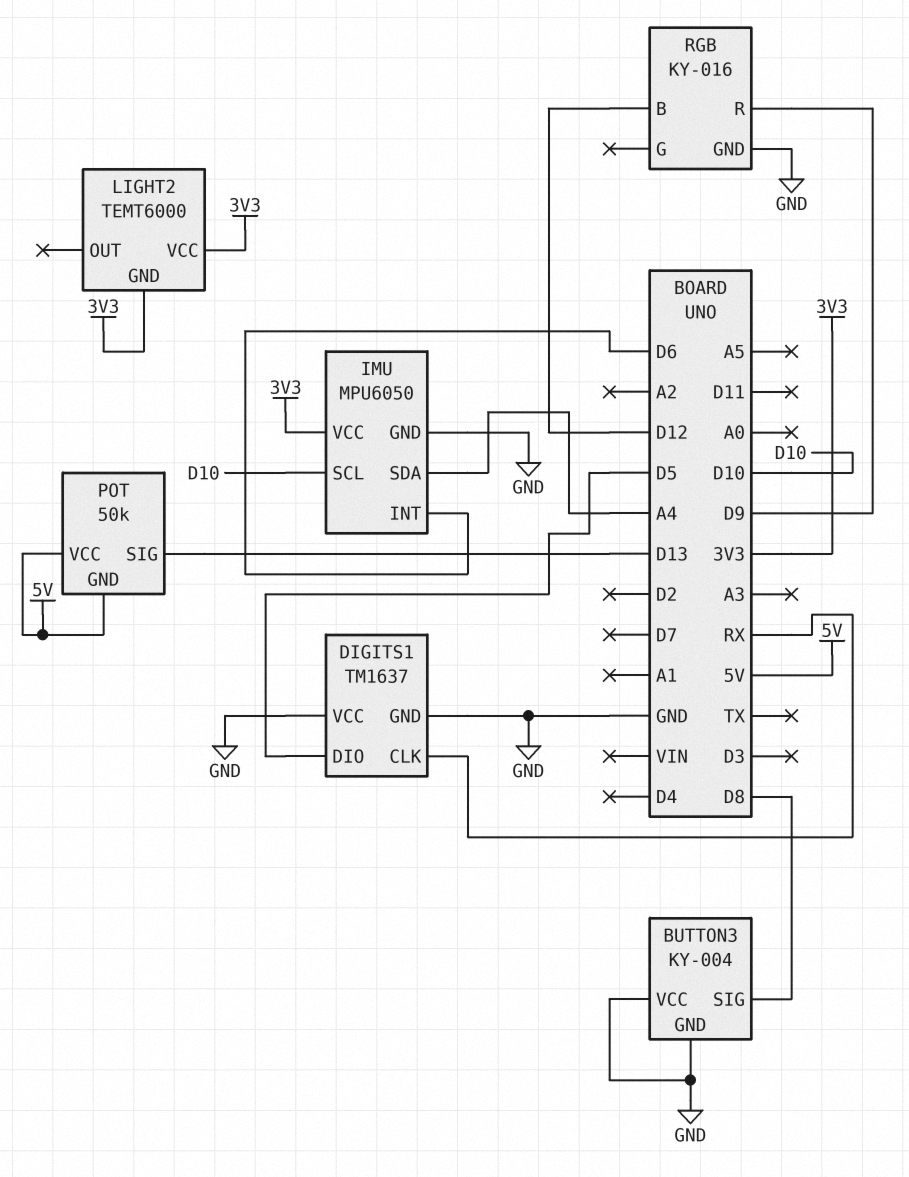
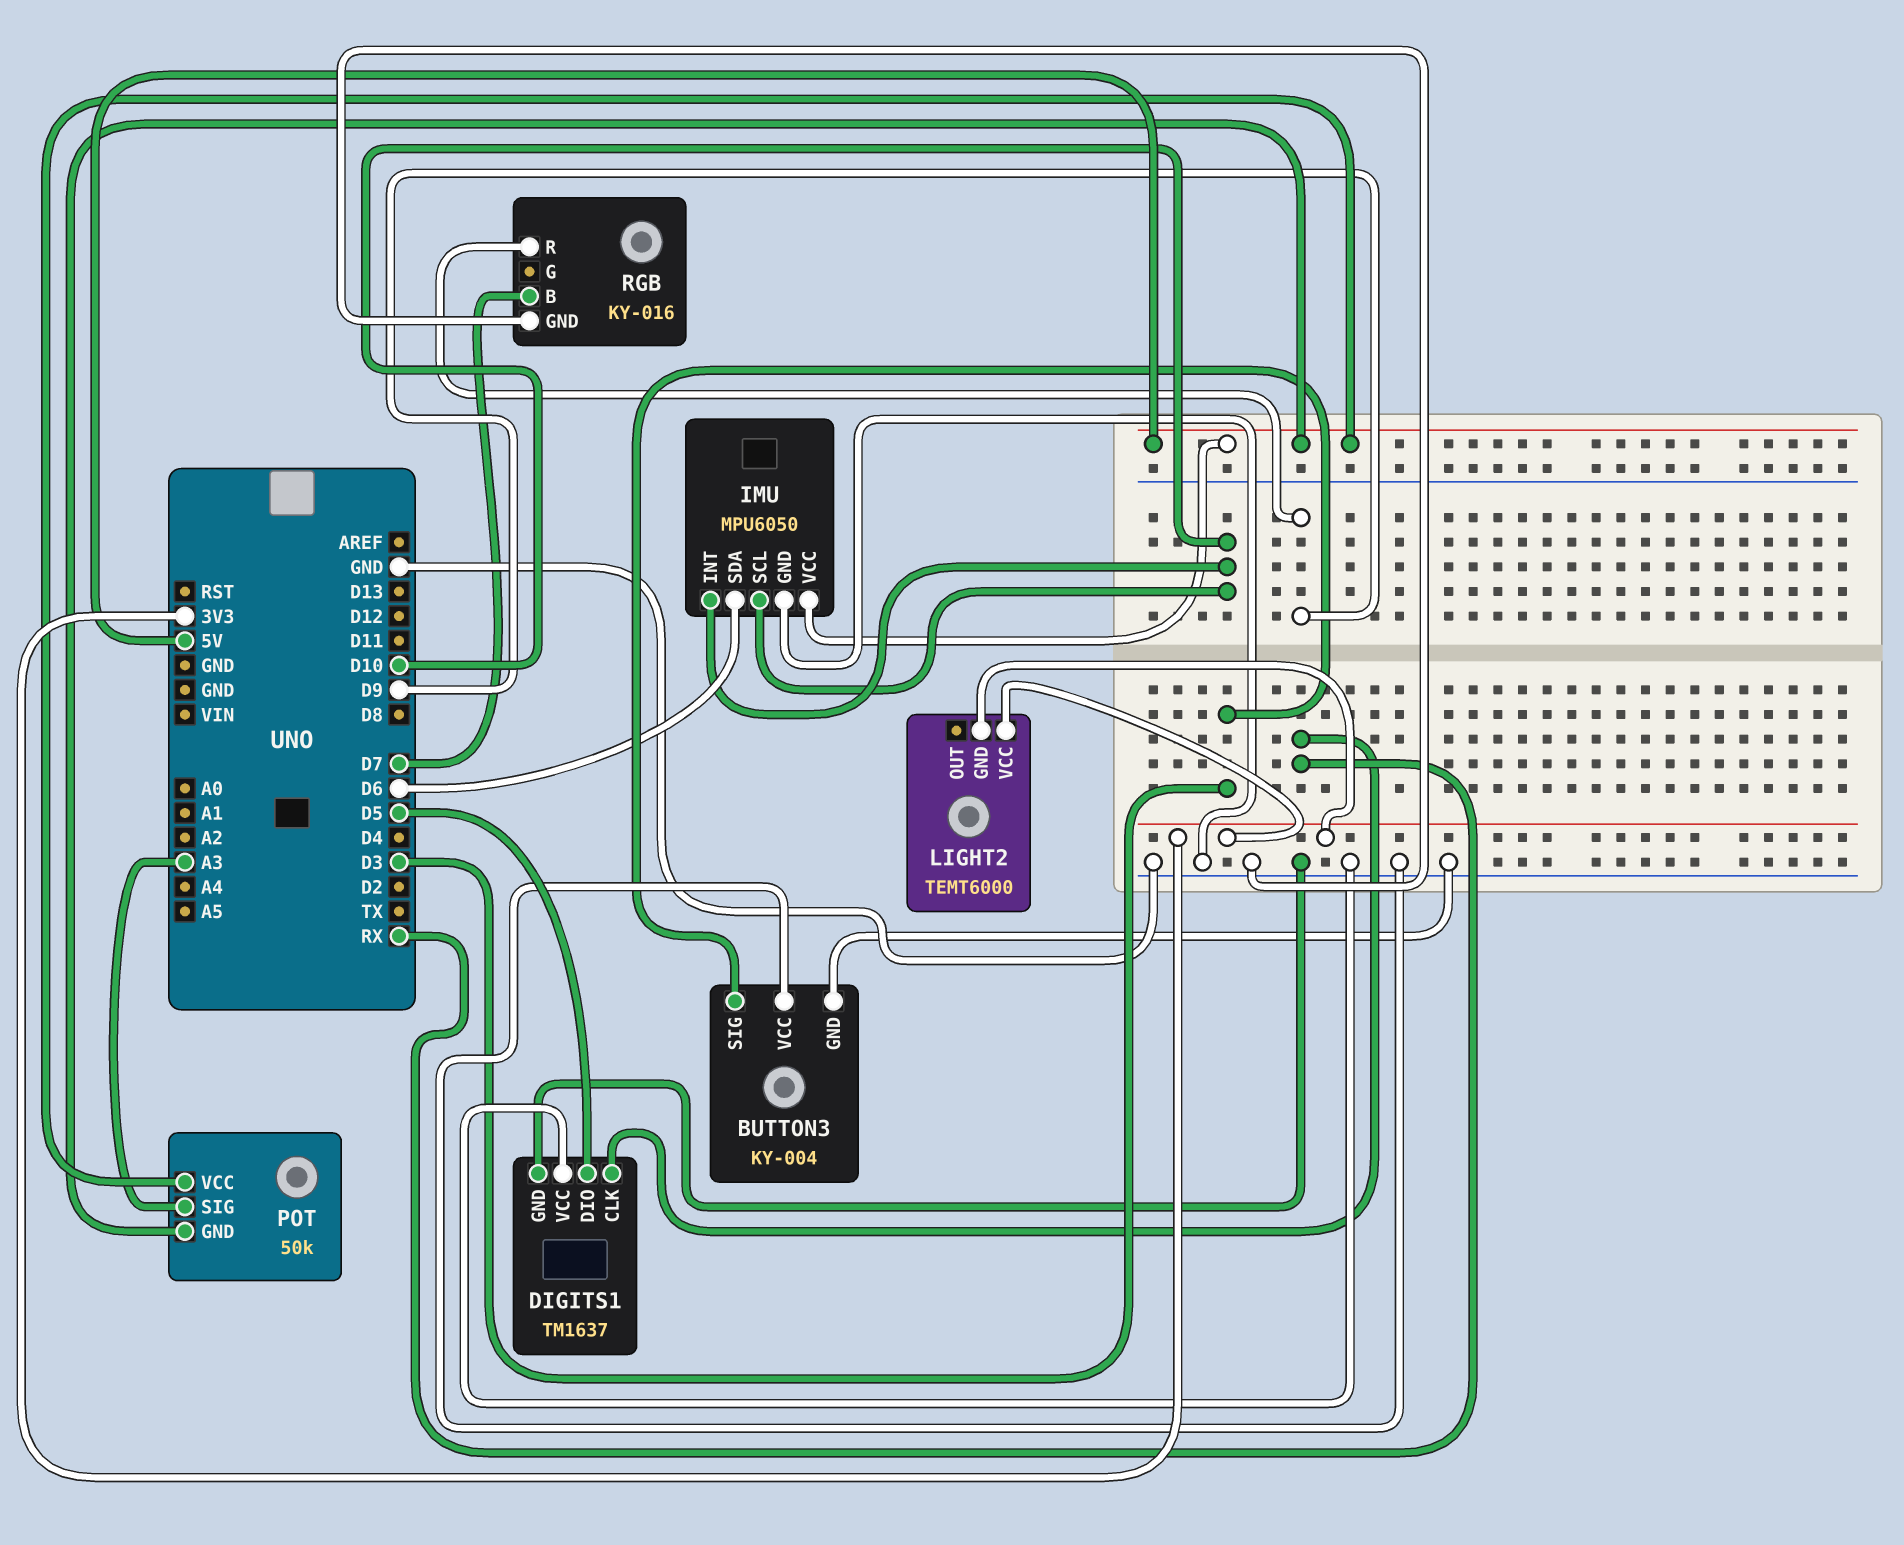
BUTTON3 pin SIG: D8 -> D3
IMU pin INT: D6 -> D10
IMU pin SDA: A4 -> D6
IMU pin VCC: 3V3 -> 5V
POT pin SIG: D13 -> A3
RGB pin B: D12 -> D7

